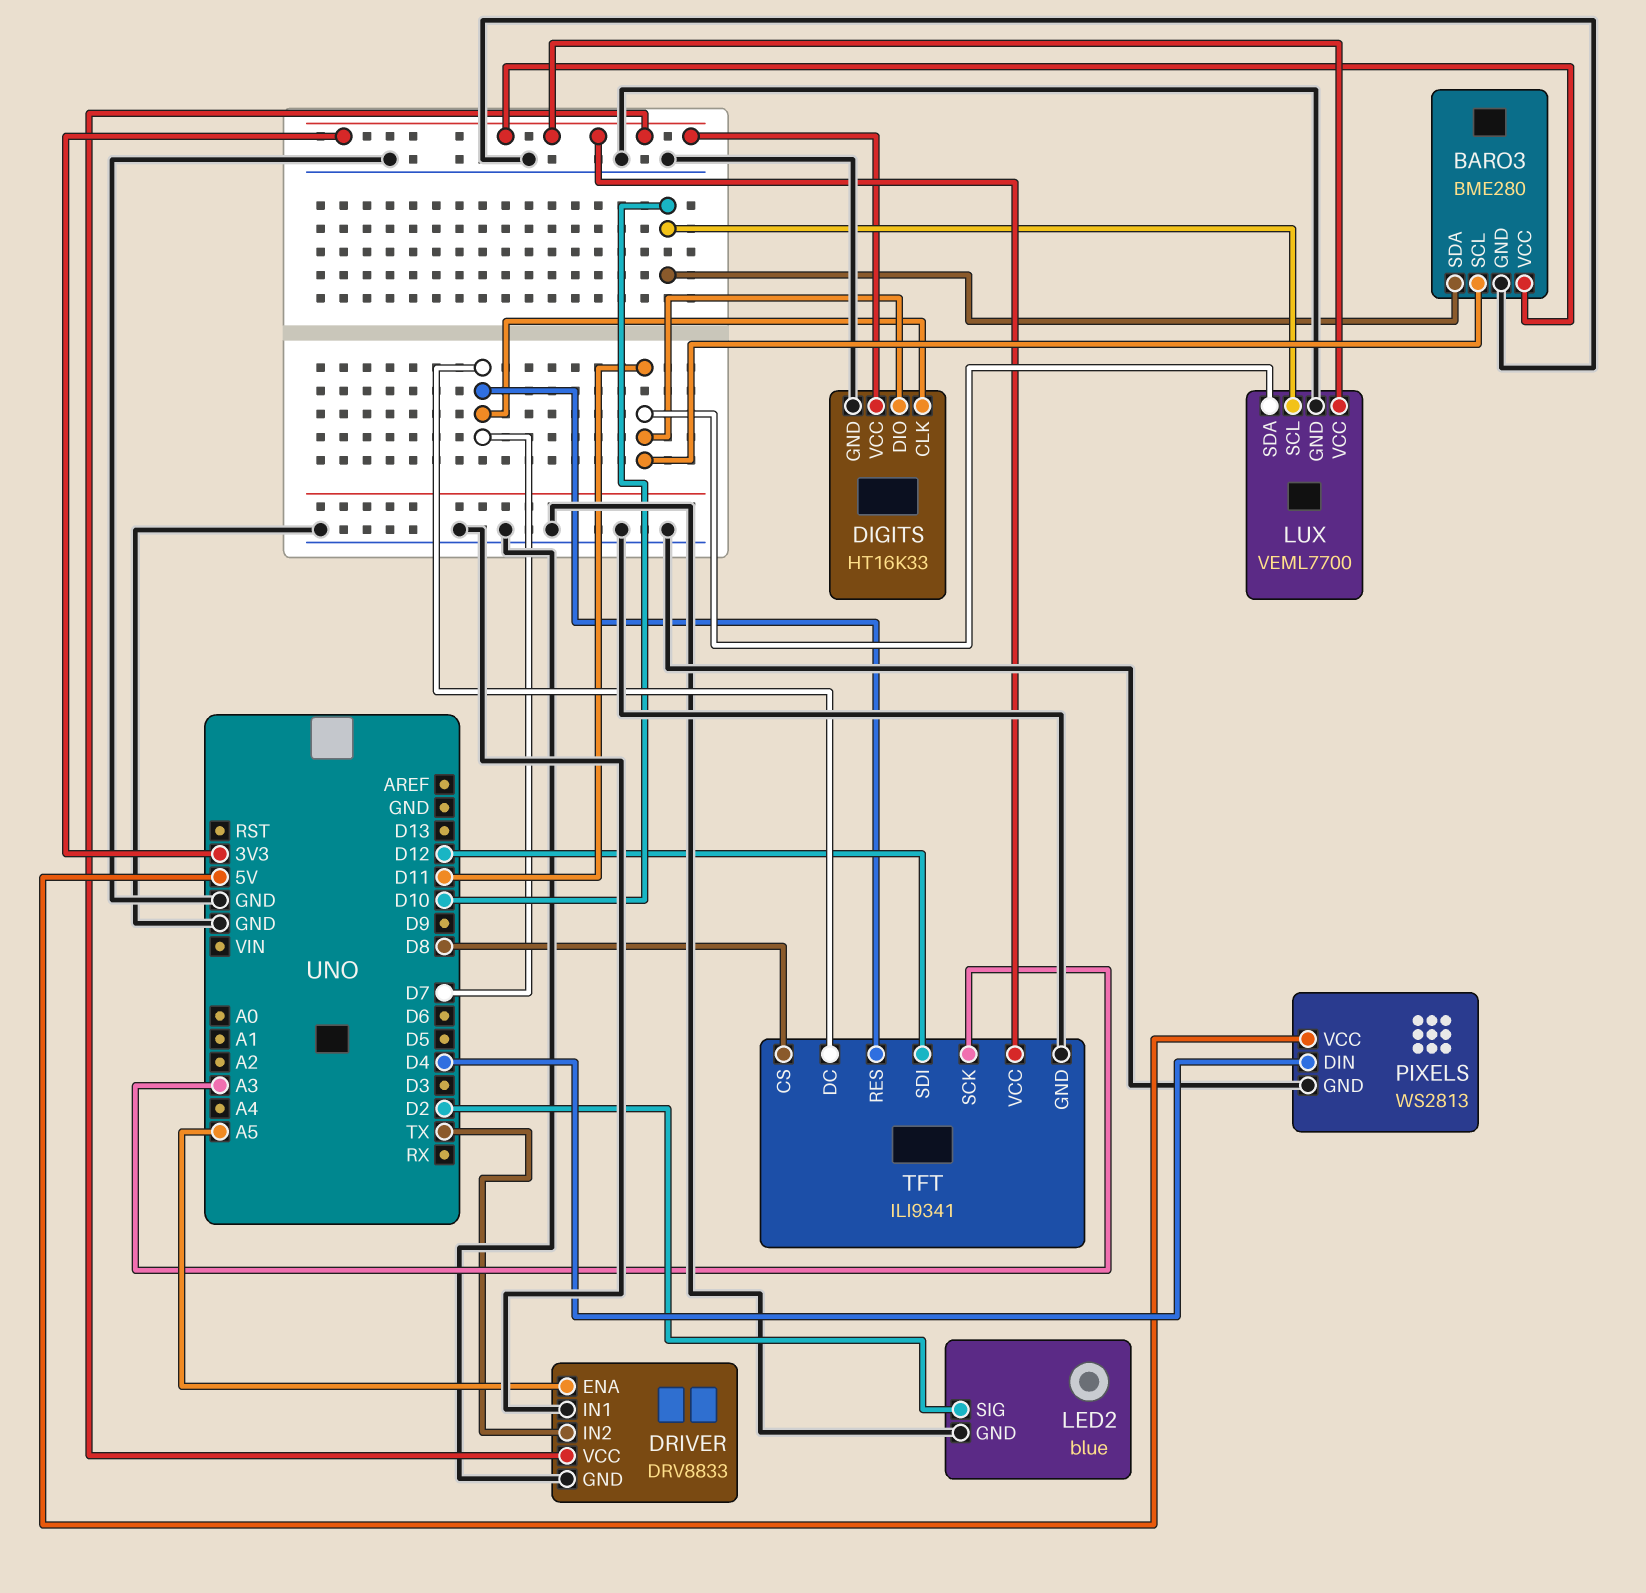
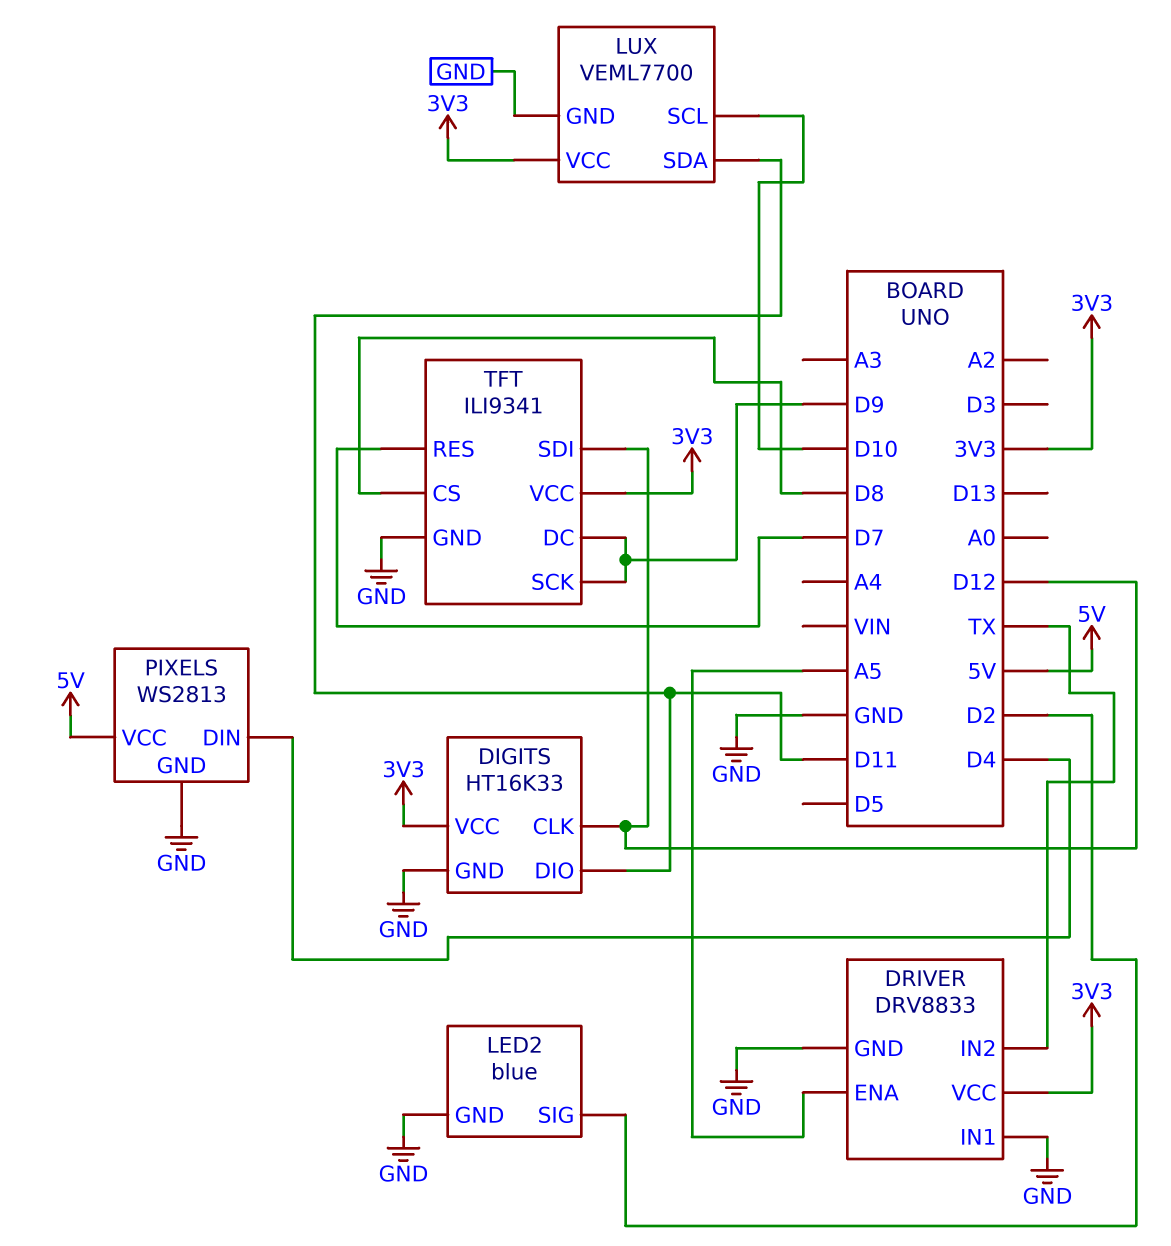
BARO3: BME280 -> none
BARO3 pin GND: GND -> none
BARO3 pin SCL: D11 -> none
BARO3 pin SDA: D10 -> none
BARO3 pin VCC: 3V3 -> none
DIGITS pin CLK: D7 -> D12
TFT pin DC: D7 -> D9
TFT pin SCK: A3 -> D9

